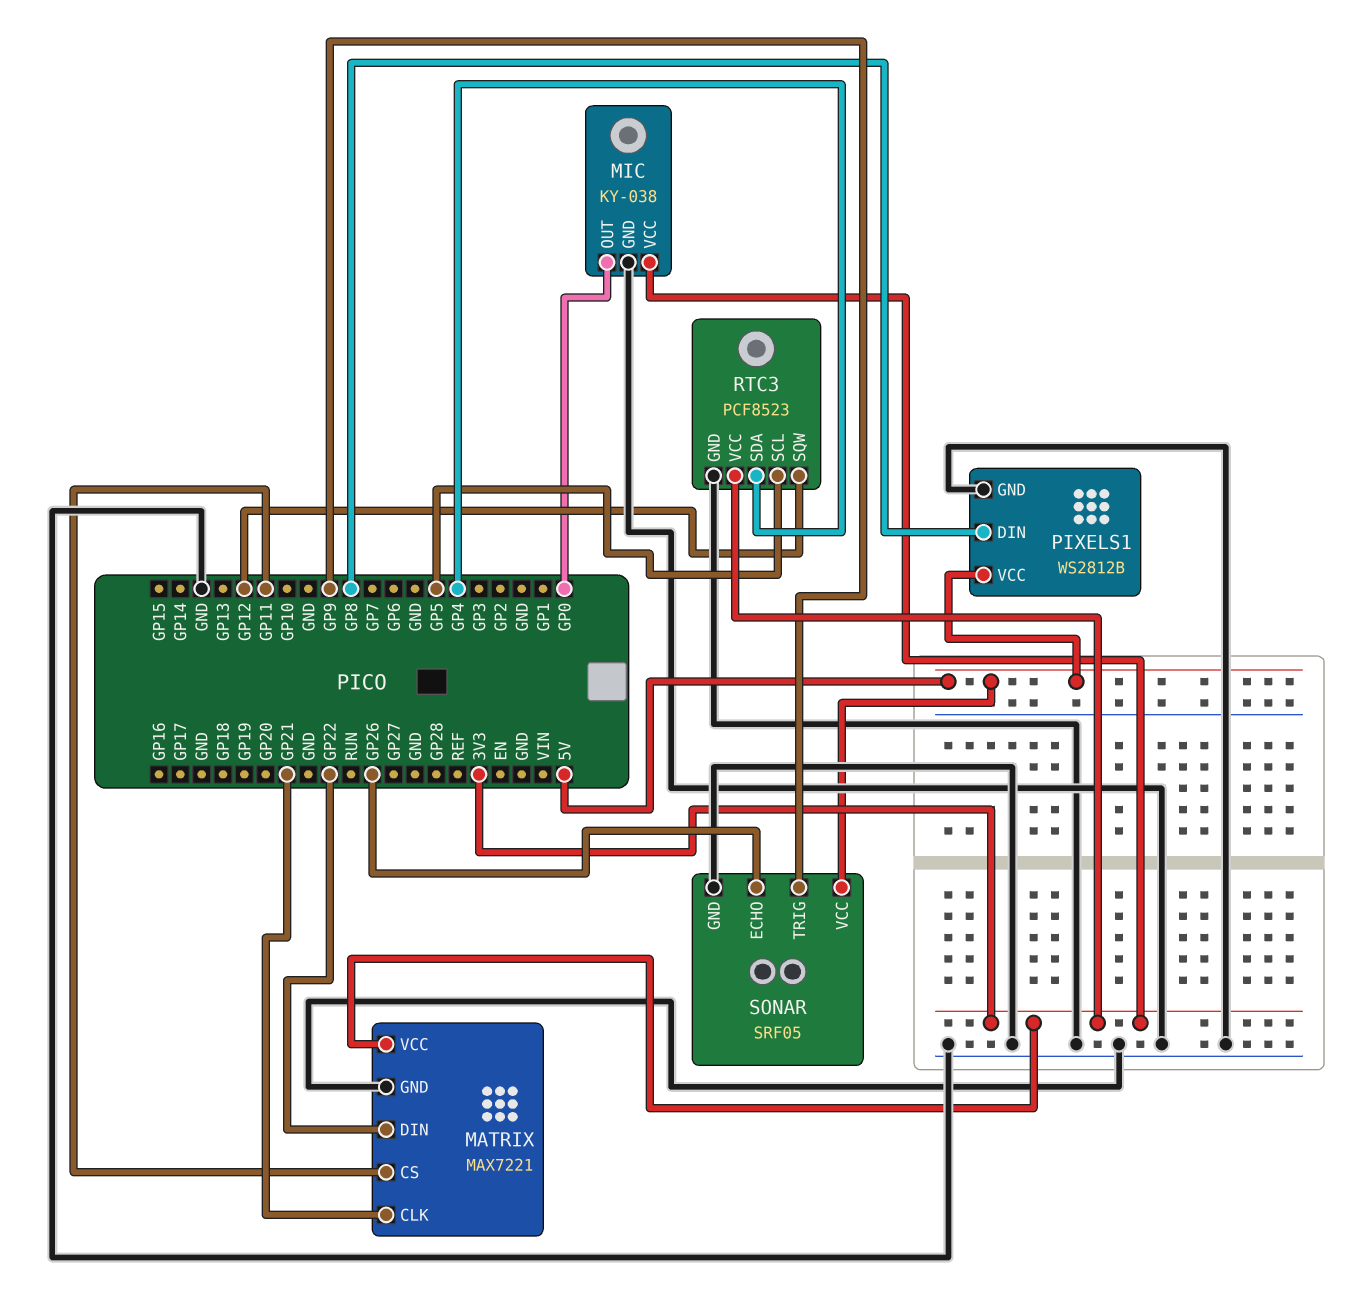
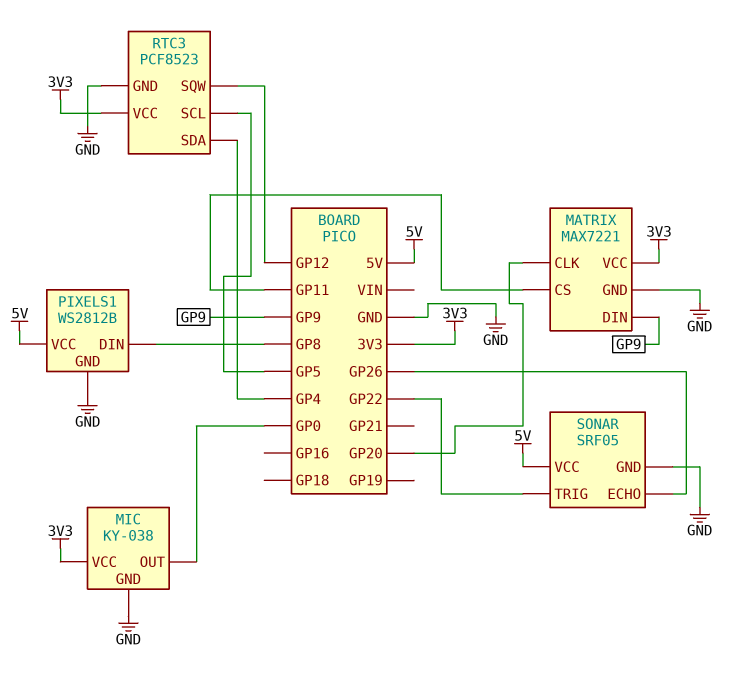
MATRIX pin CLK: GP21 -> GP20
MATRIX pin DIN: GP22 -> GP9
SONAR pin TRIG: GP9 -> GP22

